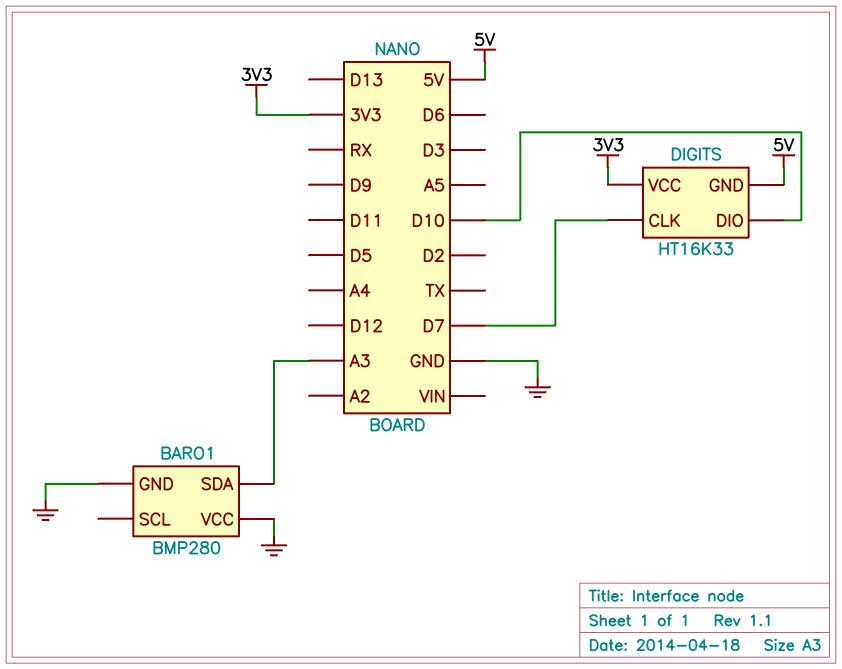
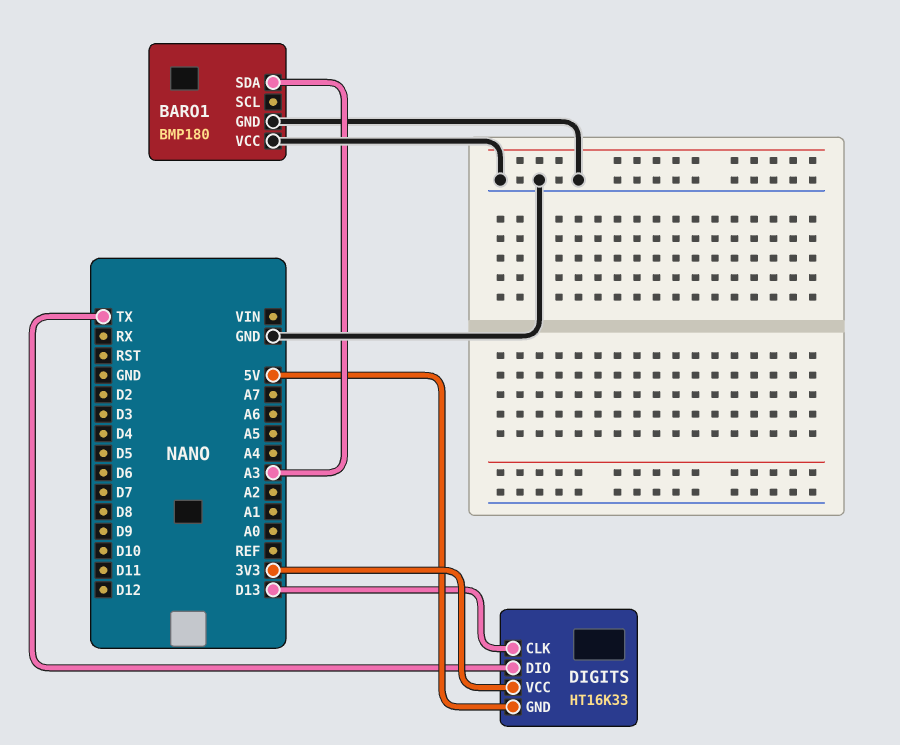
BARO1: BMP280 -> BMP180
DIGITS pin CLK: D7 -> D13
DIGITS pin DIO: D10 -> TX

